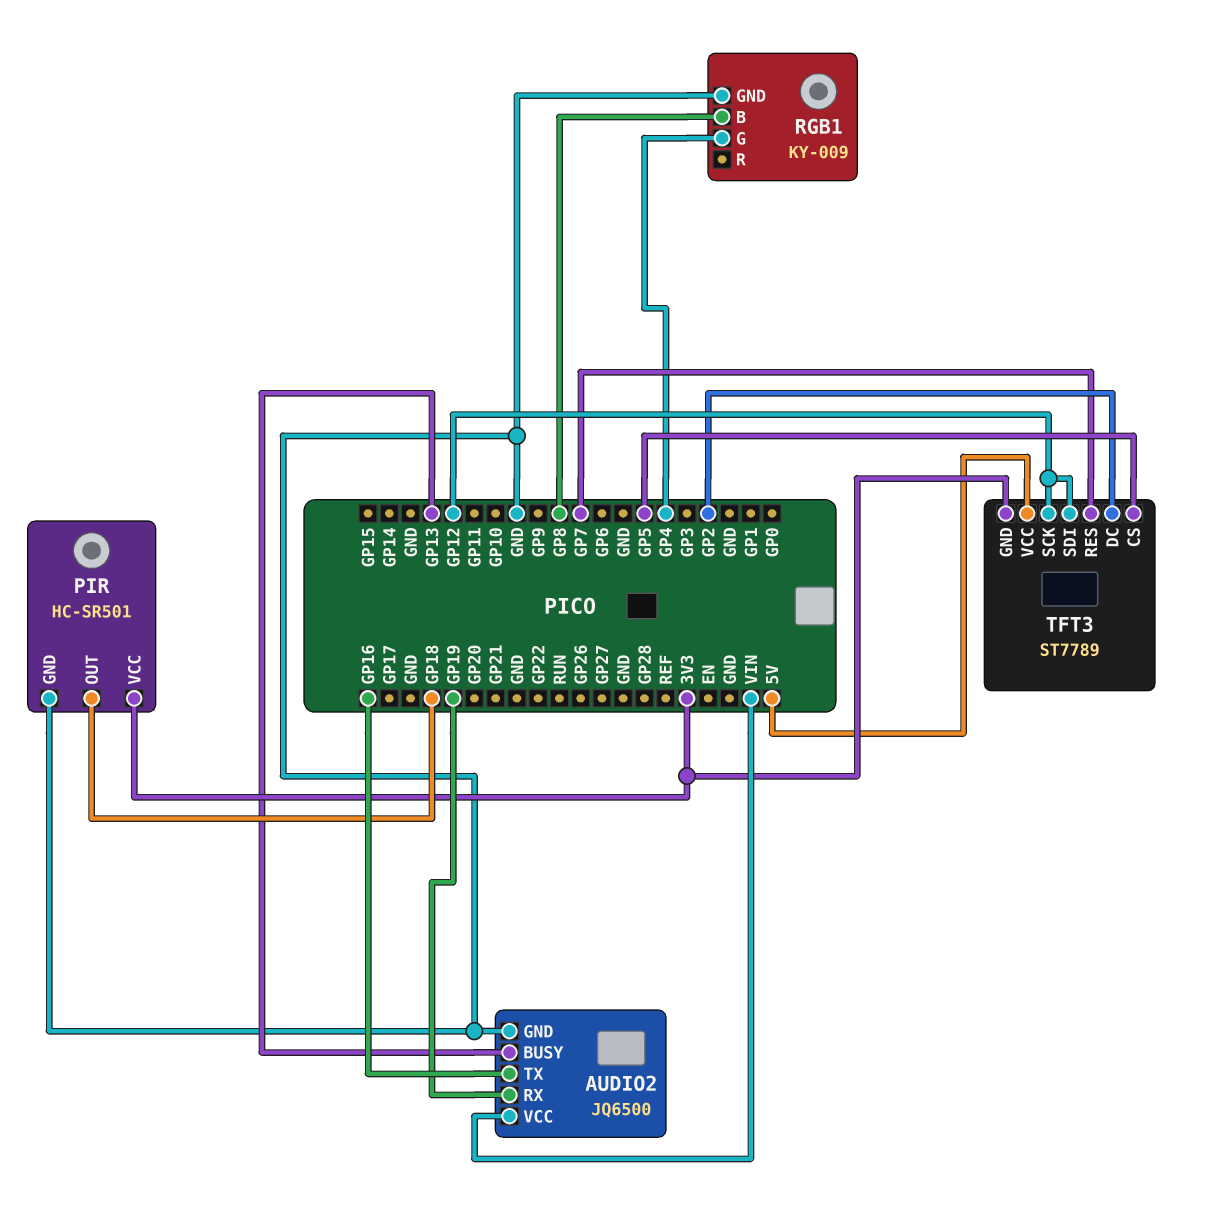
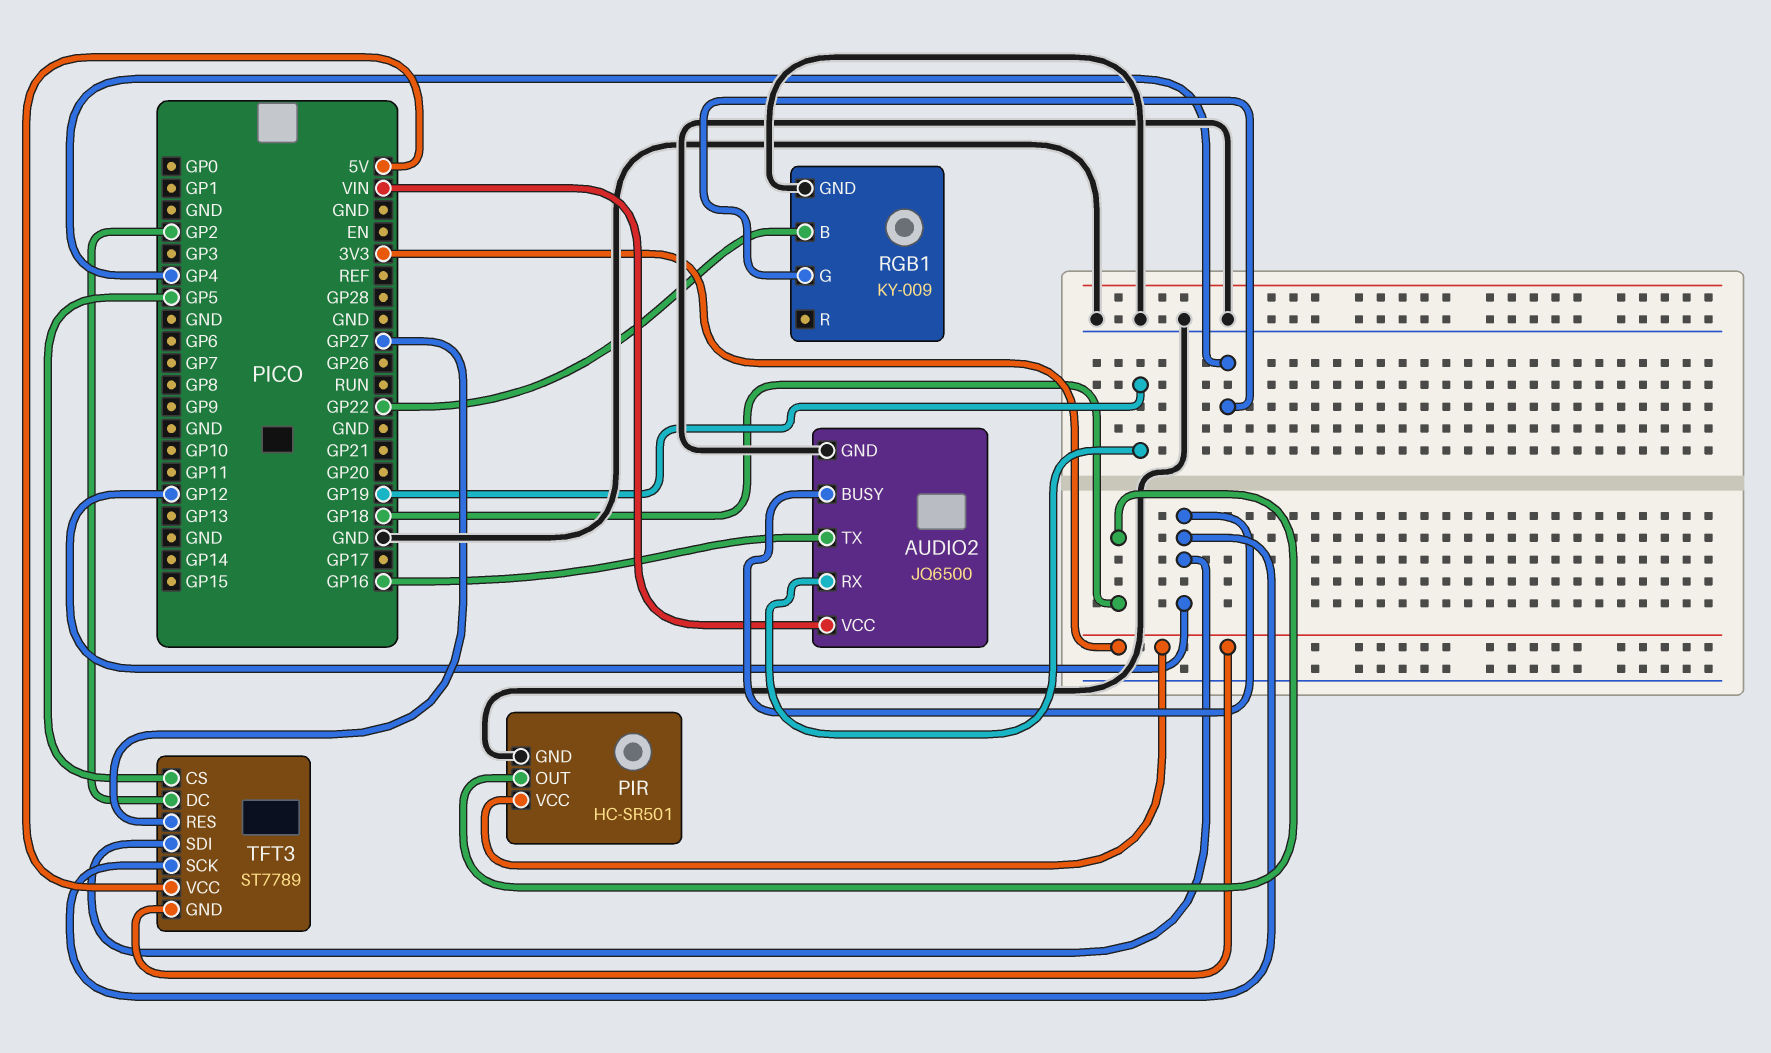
AUDIO2 pin BUSY: GP13 -> GP12
RGB1 pin B: GP8 -> GP22
TFT3 pin RES: GP7 -> GP27

